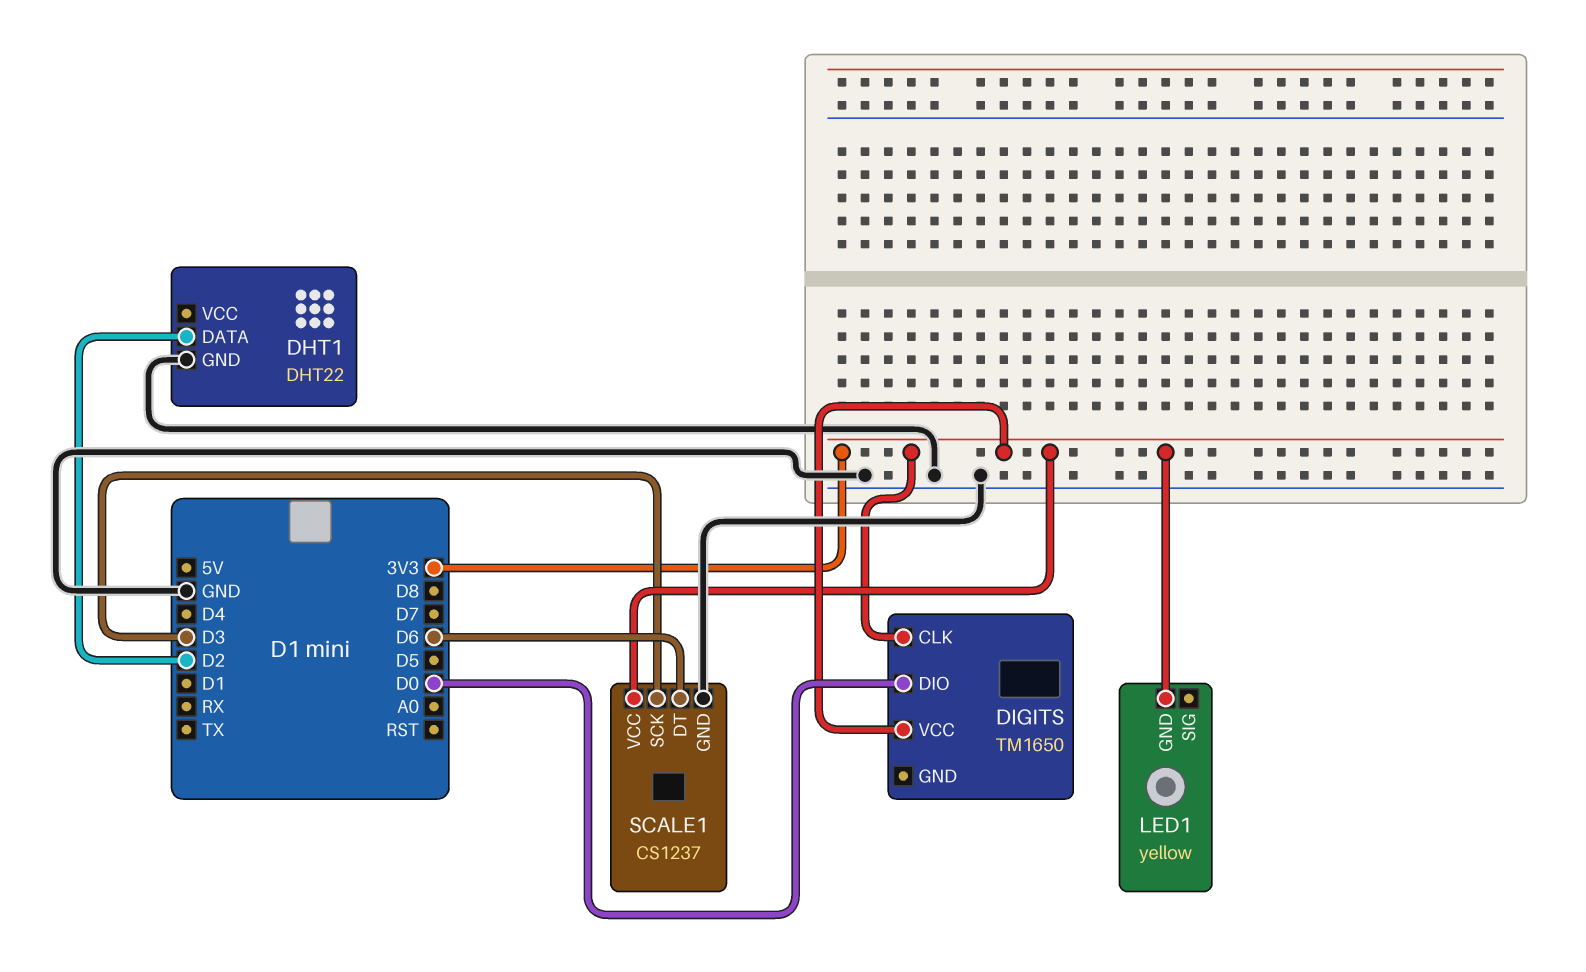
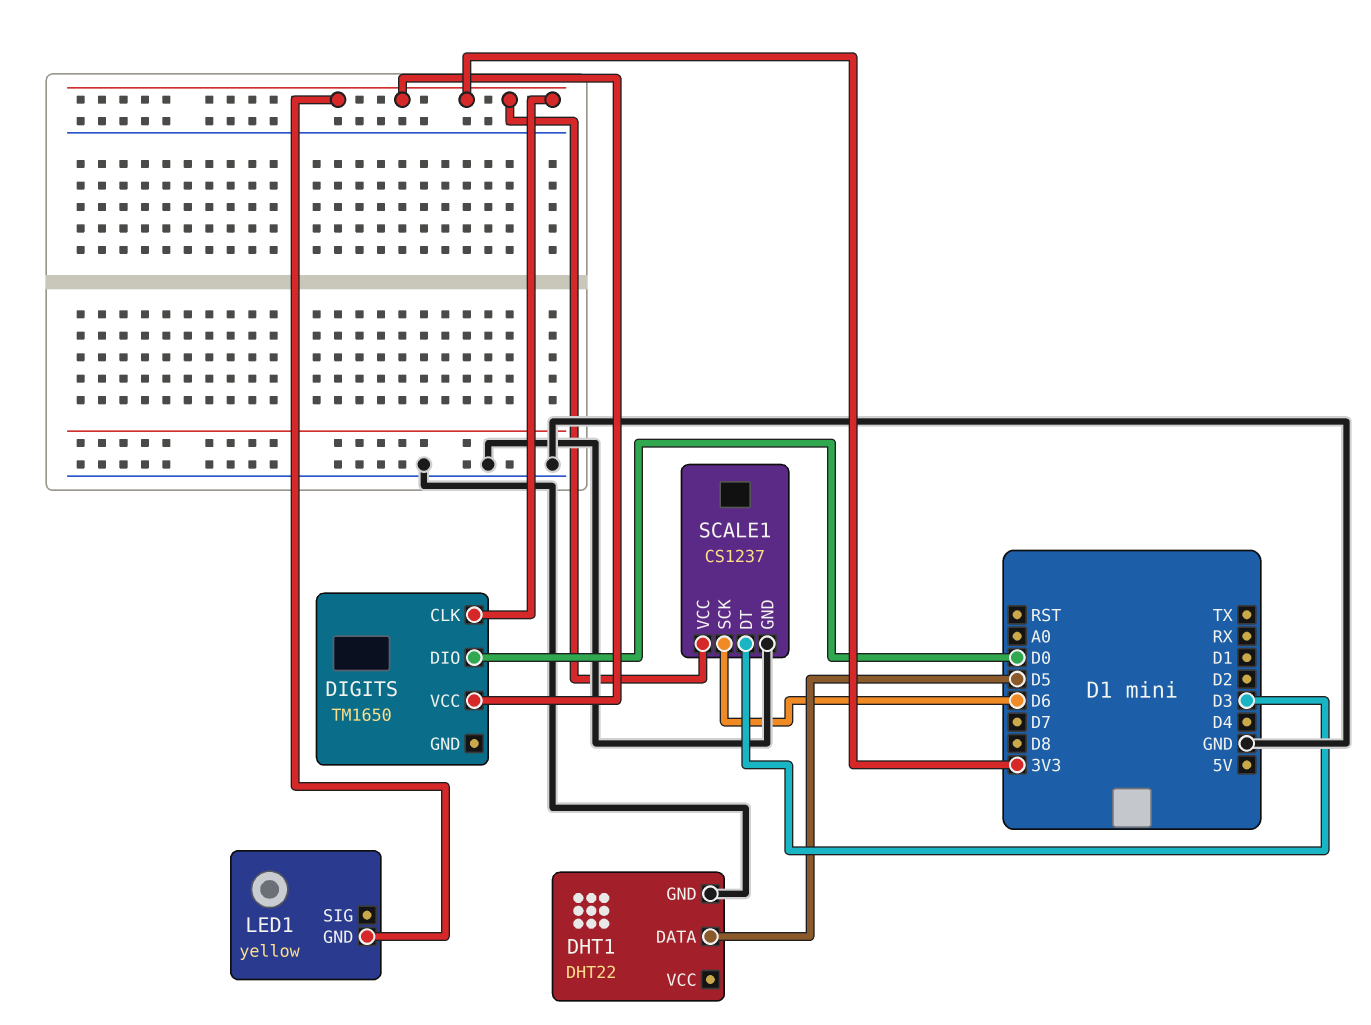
DHT1 pin DATA: D2 -> D5
SCALE1 pin DT: D6 -> D3
SCALE1 pin SCK: D3 -> D6

